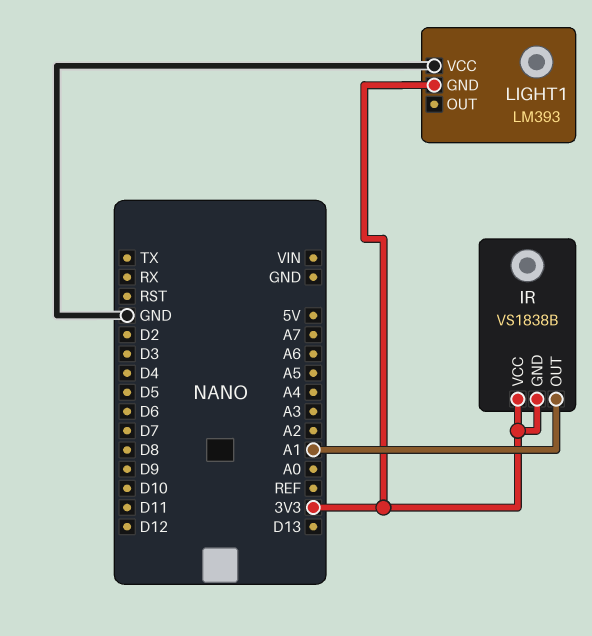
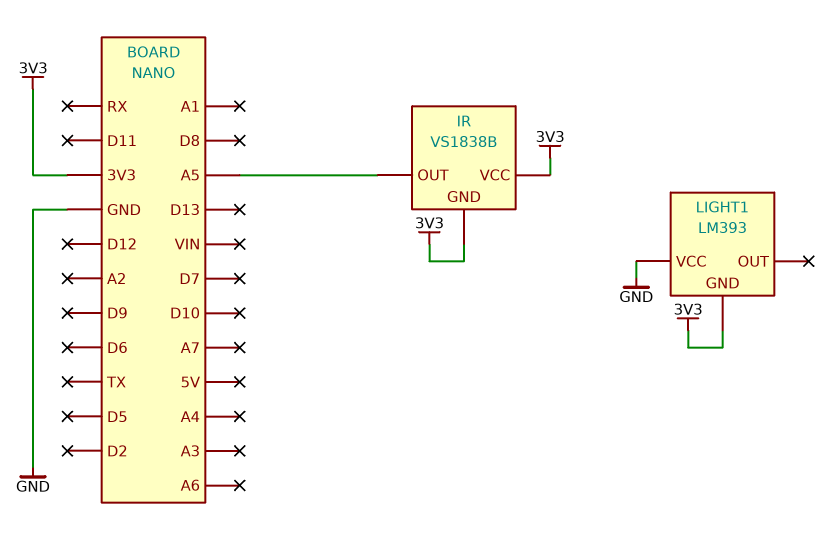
IR pin OUT: A1 -> A5

